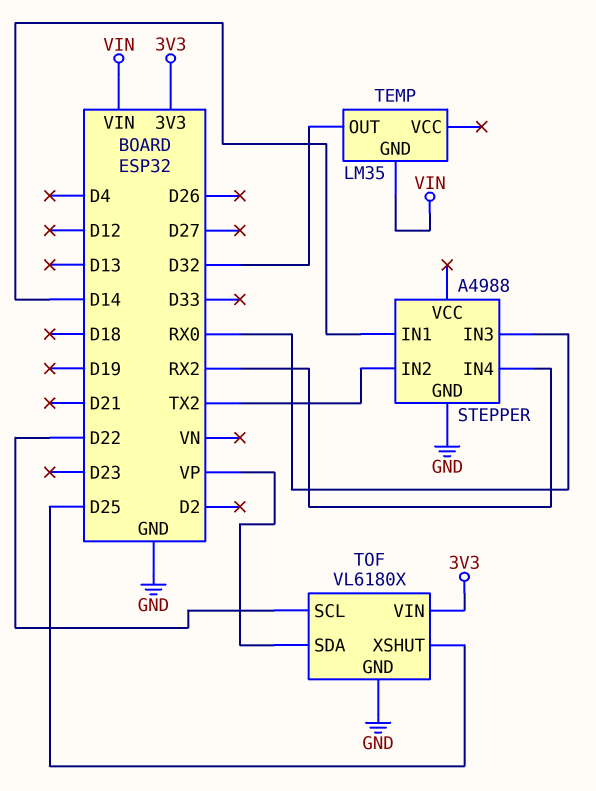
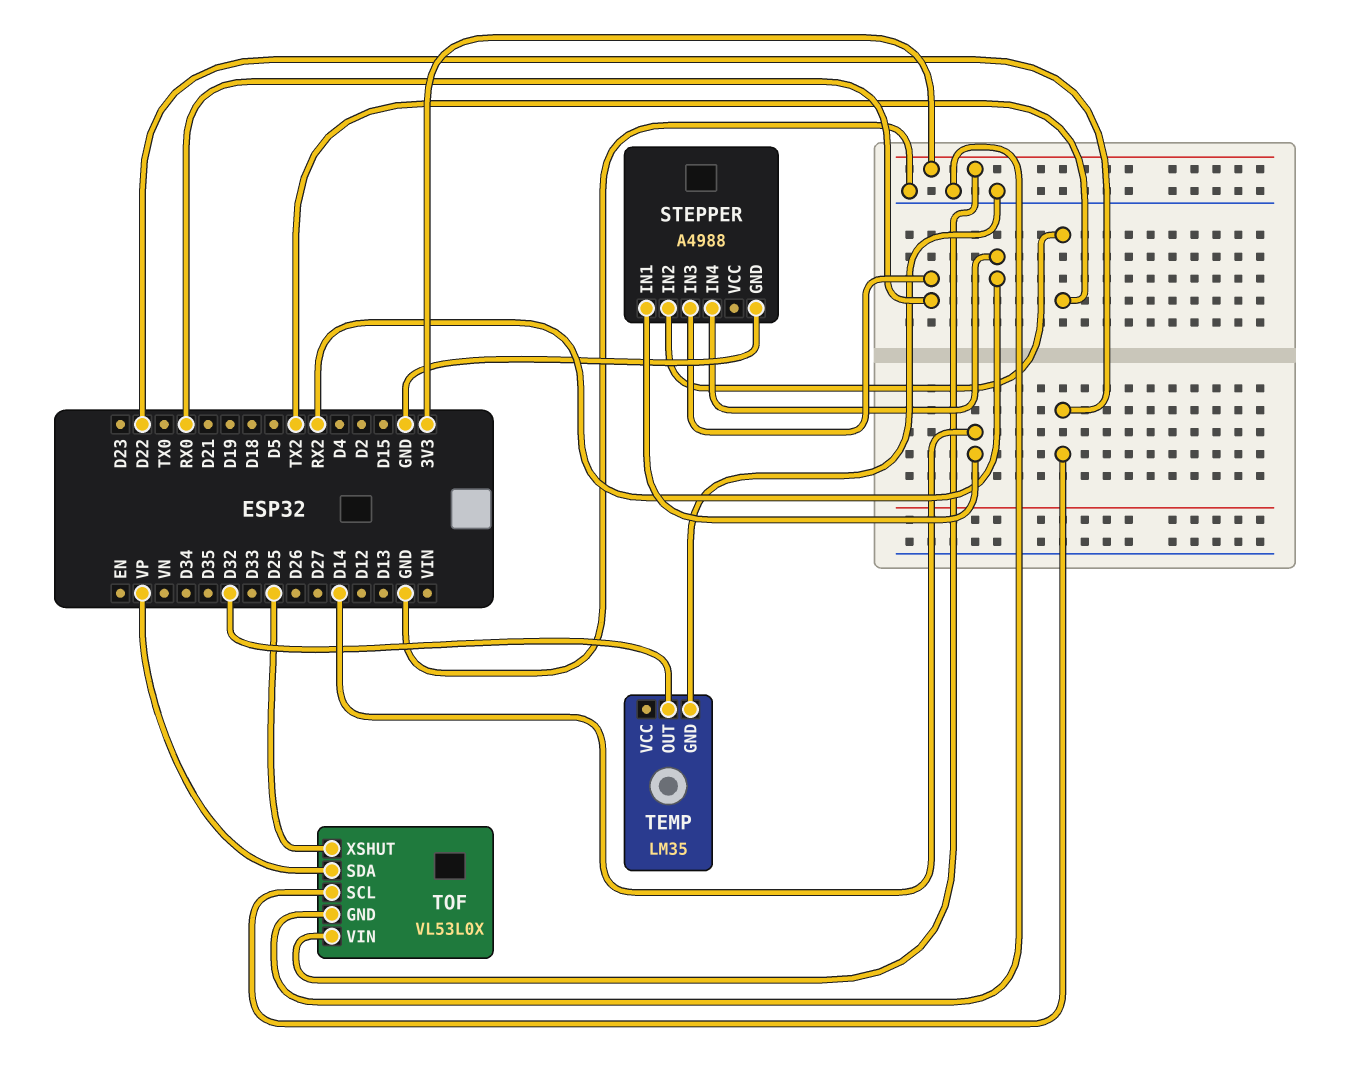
TEMP pin GND: VIN -> GND
TOF: VL6180X -> VL53L0X

